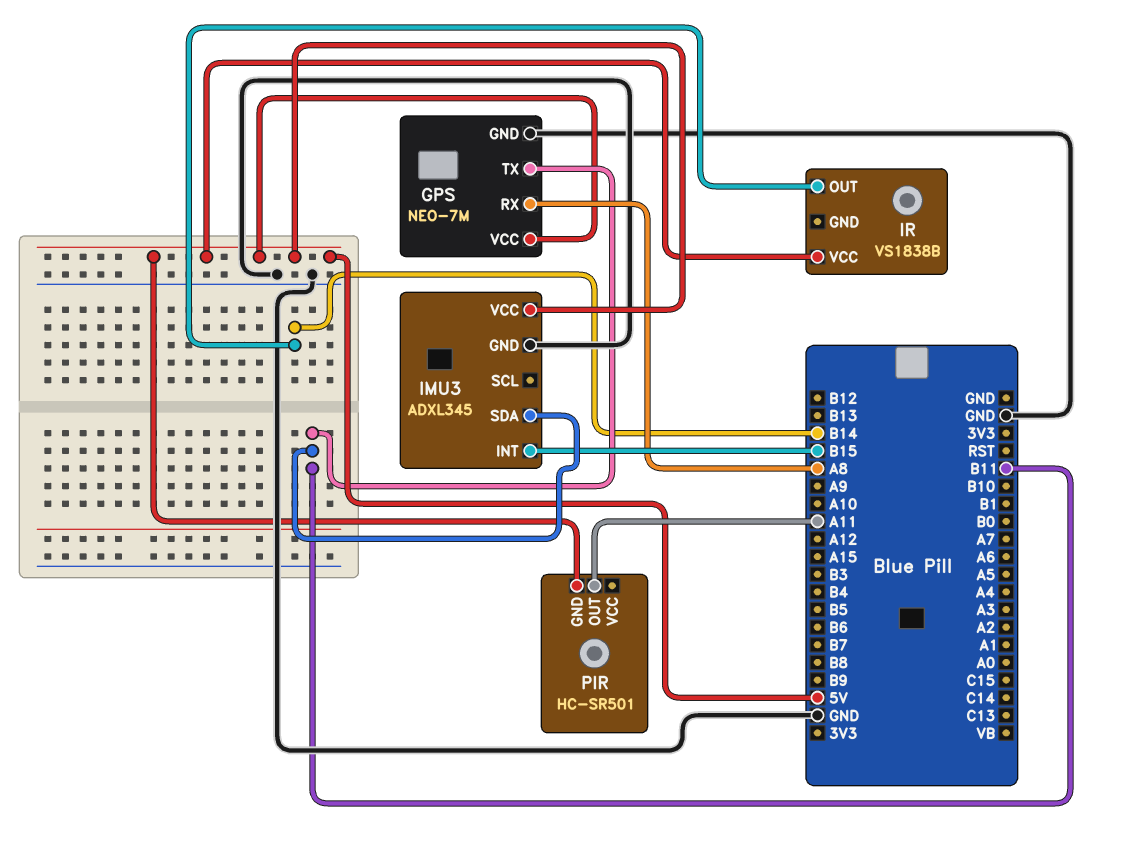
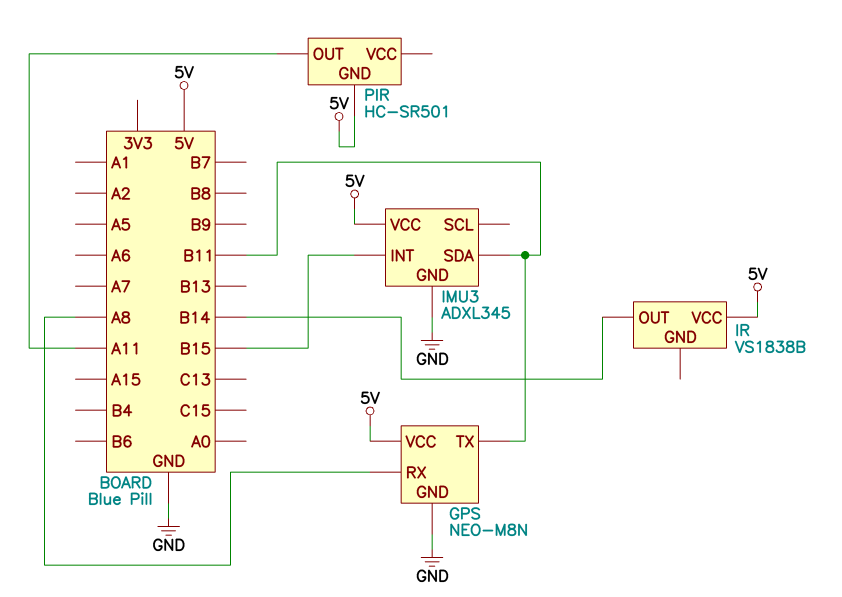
GPS: NEO-7M -> NEO-M8N

